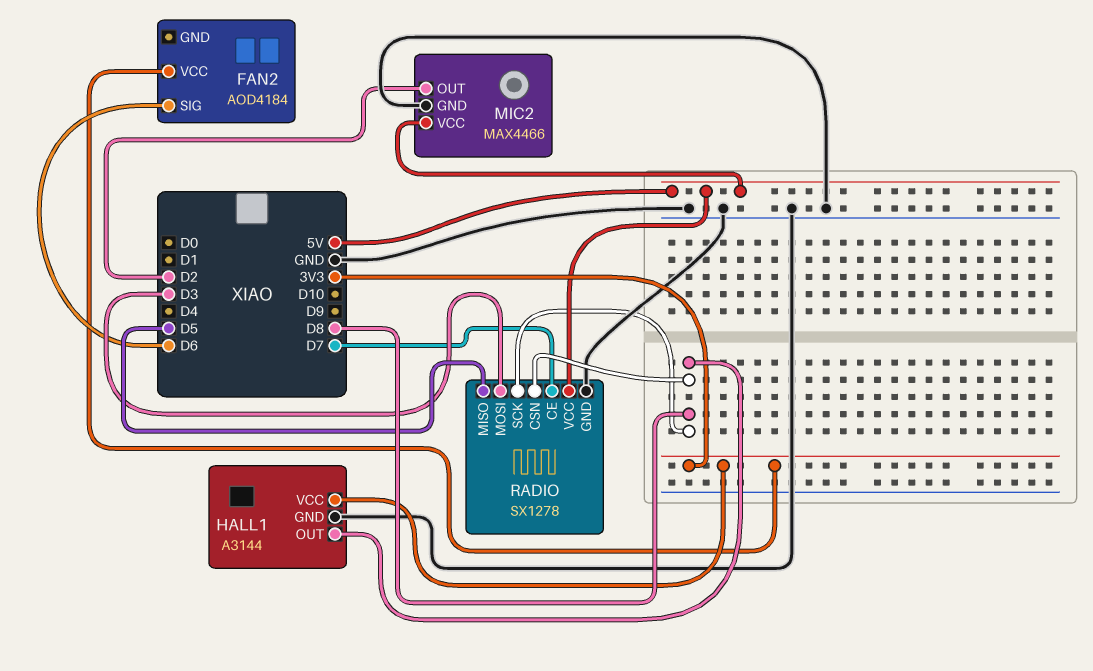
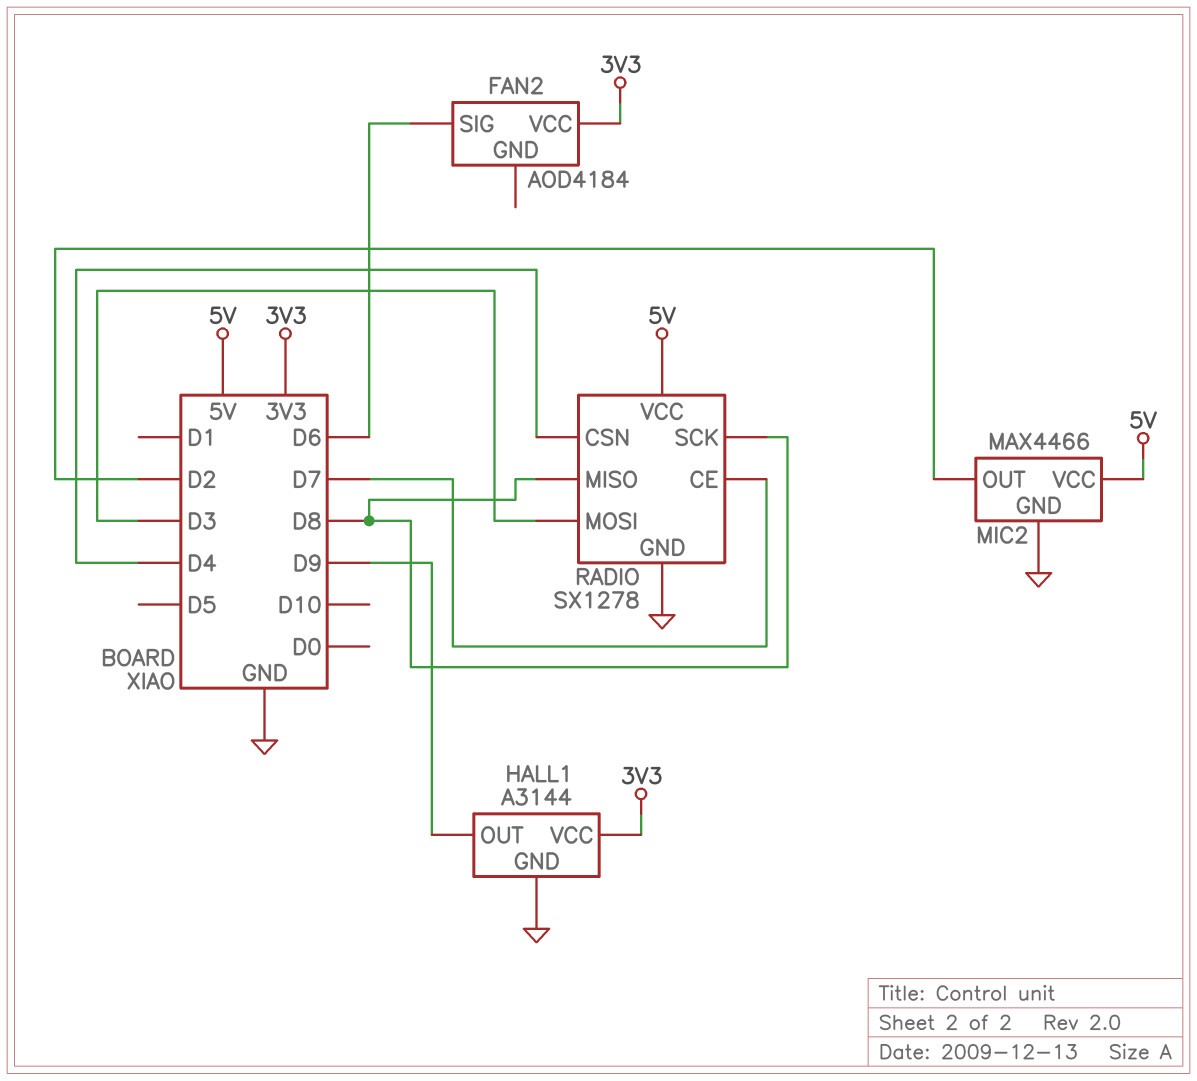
HALL1 pin OUT: D8 -> D9
RADIO pin CSN: D8 -> D4
RADIO pin MISO: D5 -> D8

